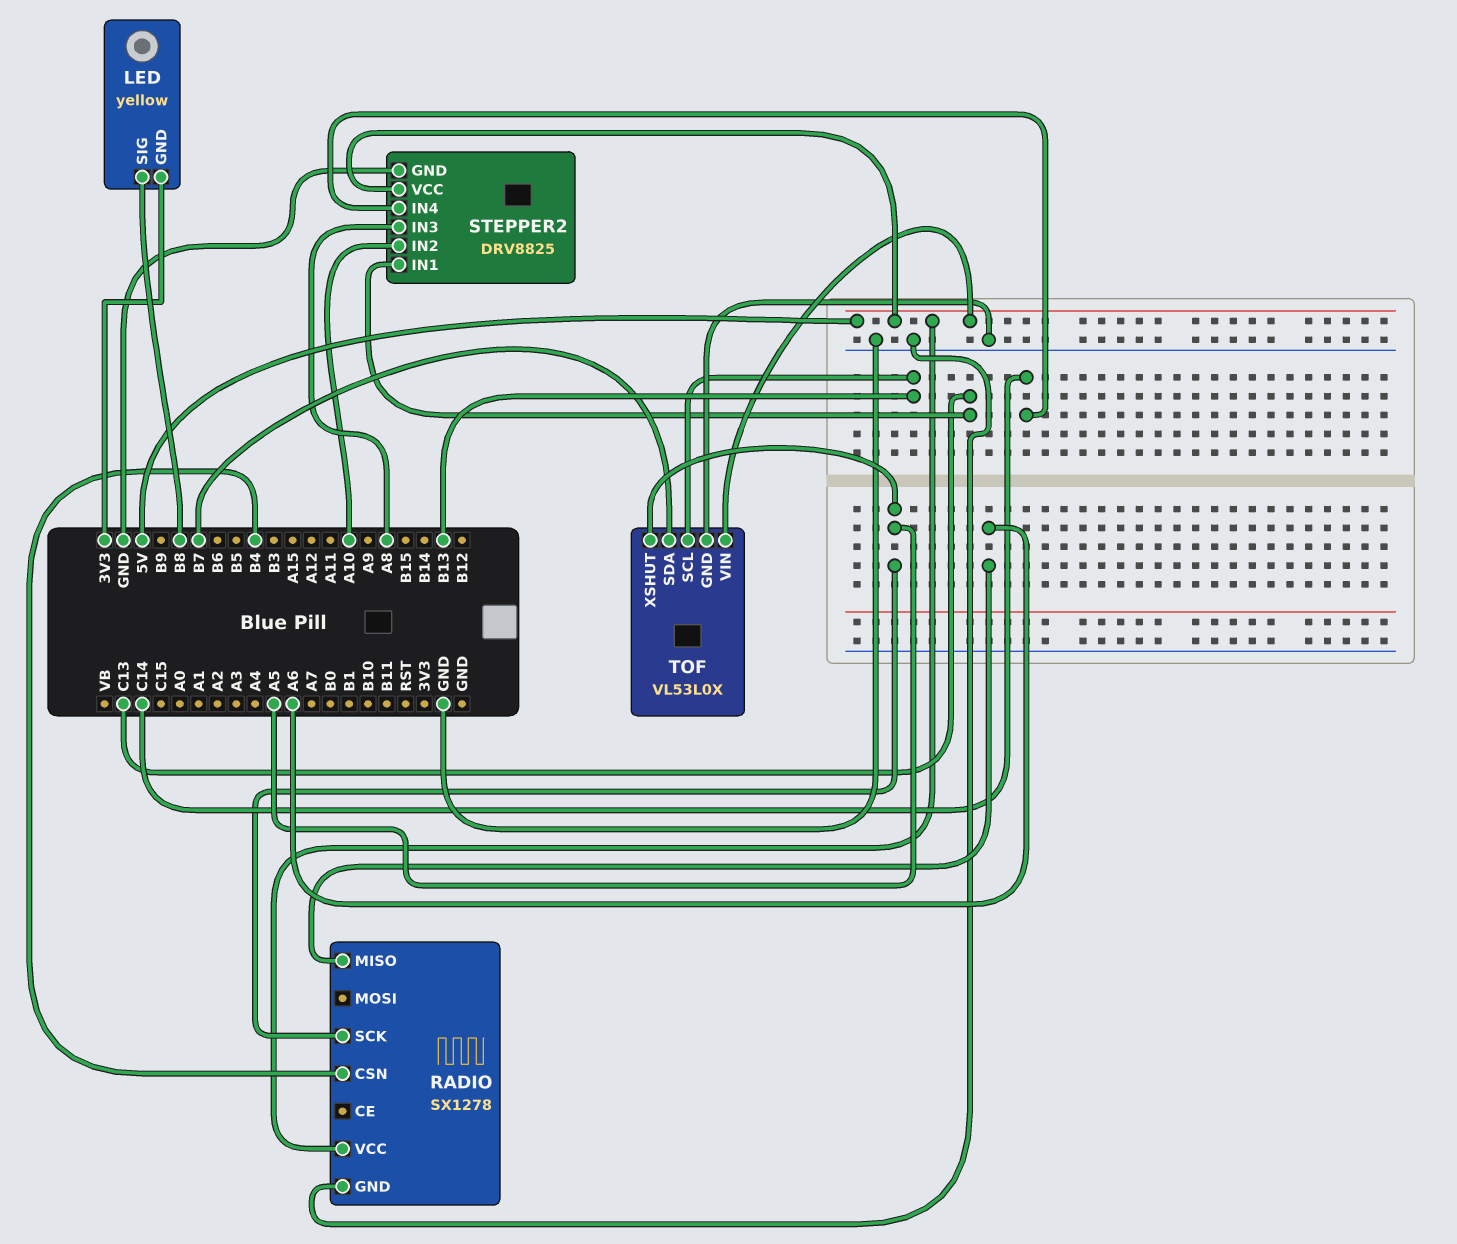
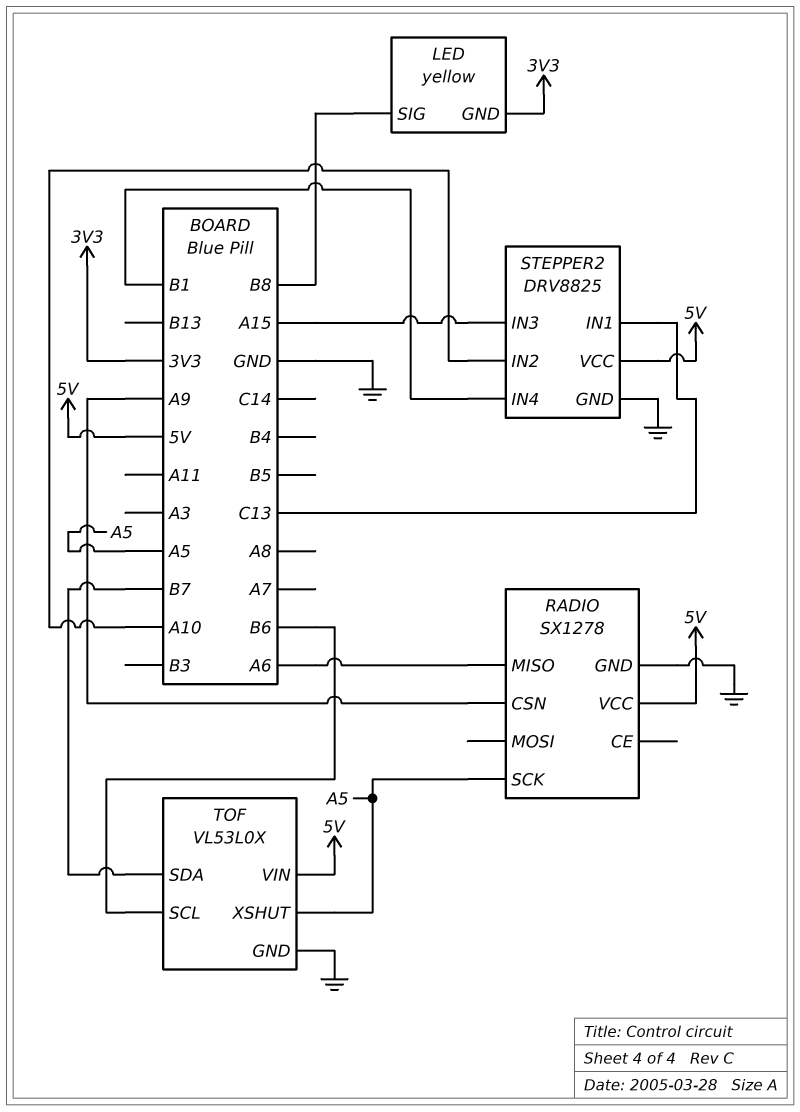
RADIO pin CSN: B4 -> A9
STEPPER2 pin IN3: A8 -> A15
STEPPER2 pin IN4: C14 -> B1
TOF pin SCL: B13 -> B6

